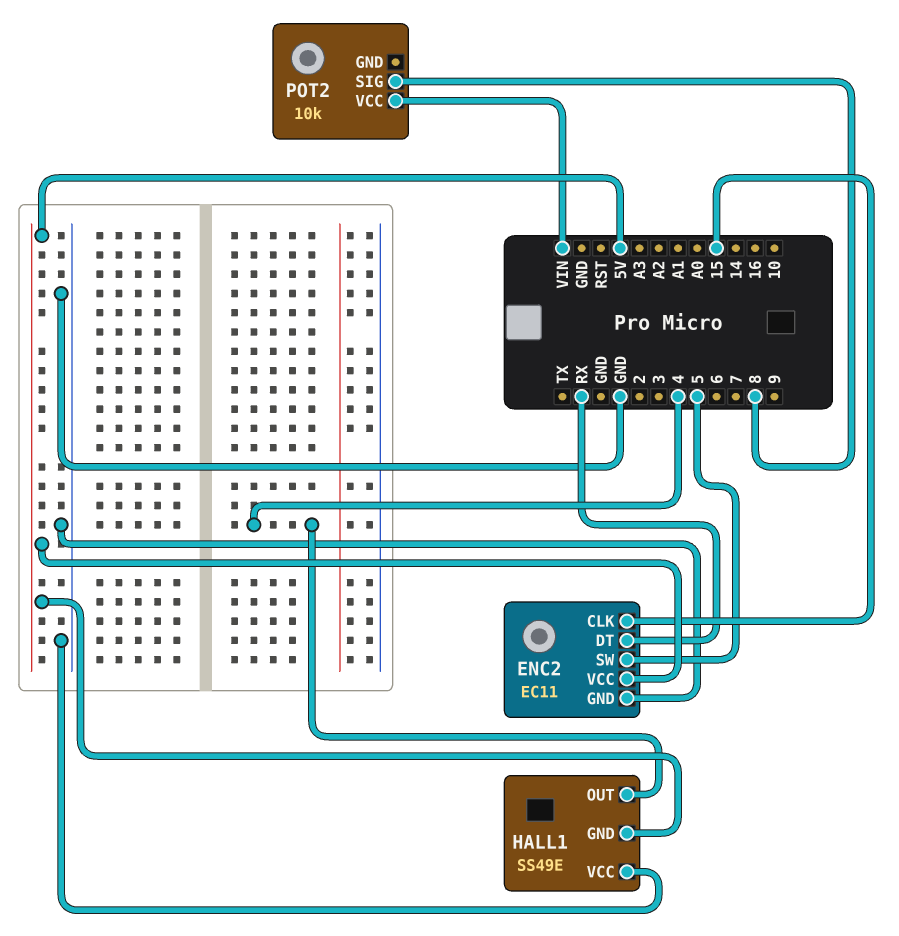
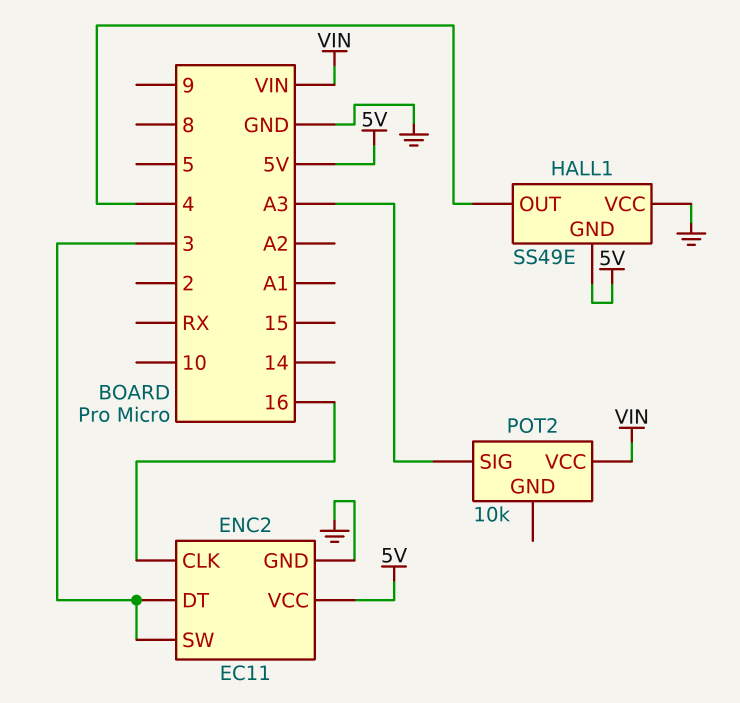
ENC2 pin CLK: 15 -> 16
ENC2 pin DT: RX -> 3
ENC2 pin SW: 5 -> 3
POT2 pin SIG: 8 -> A3

